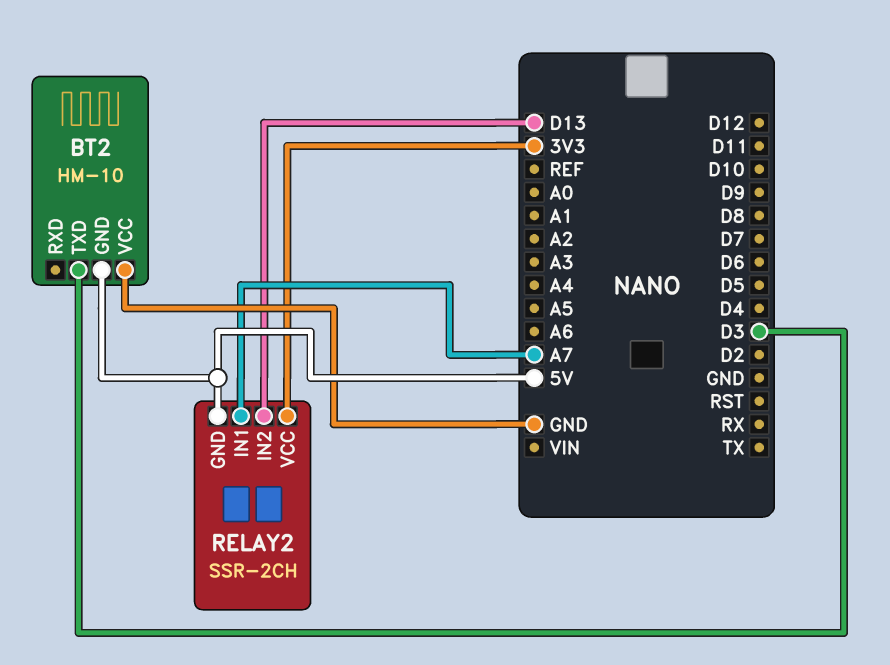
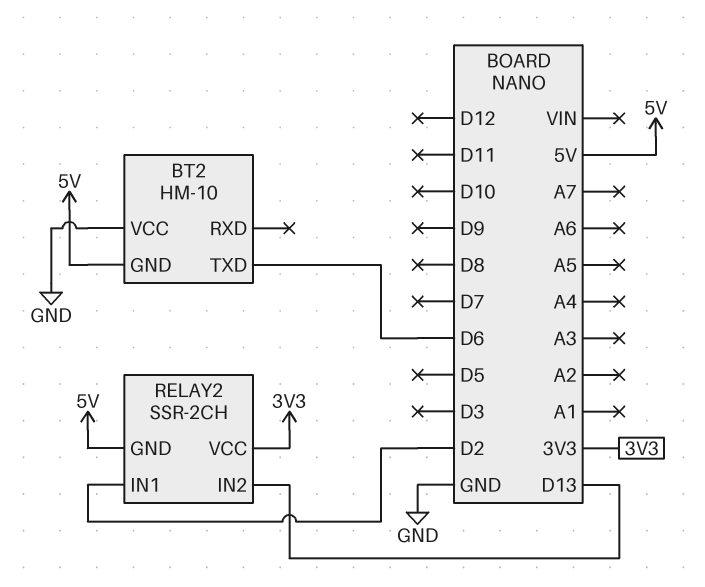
BT2 pin TXD: D3 -> D6
RELAY2 pin IN1: A7 -> D2

